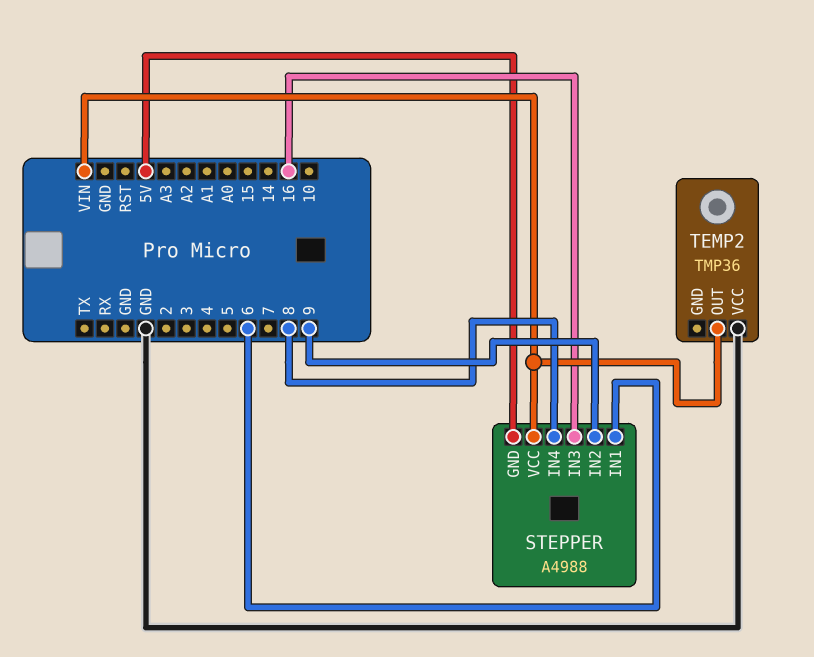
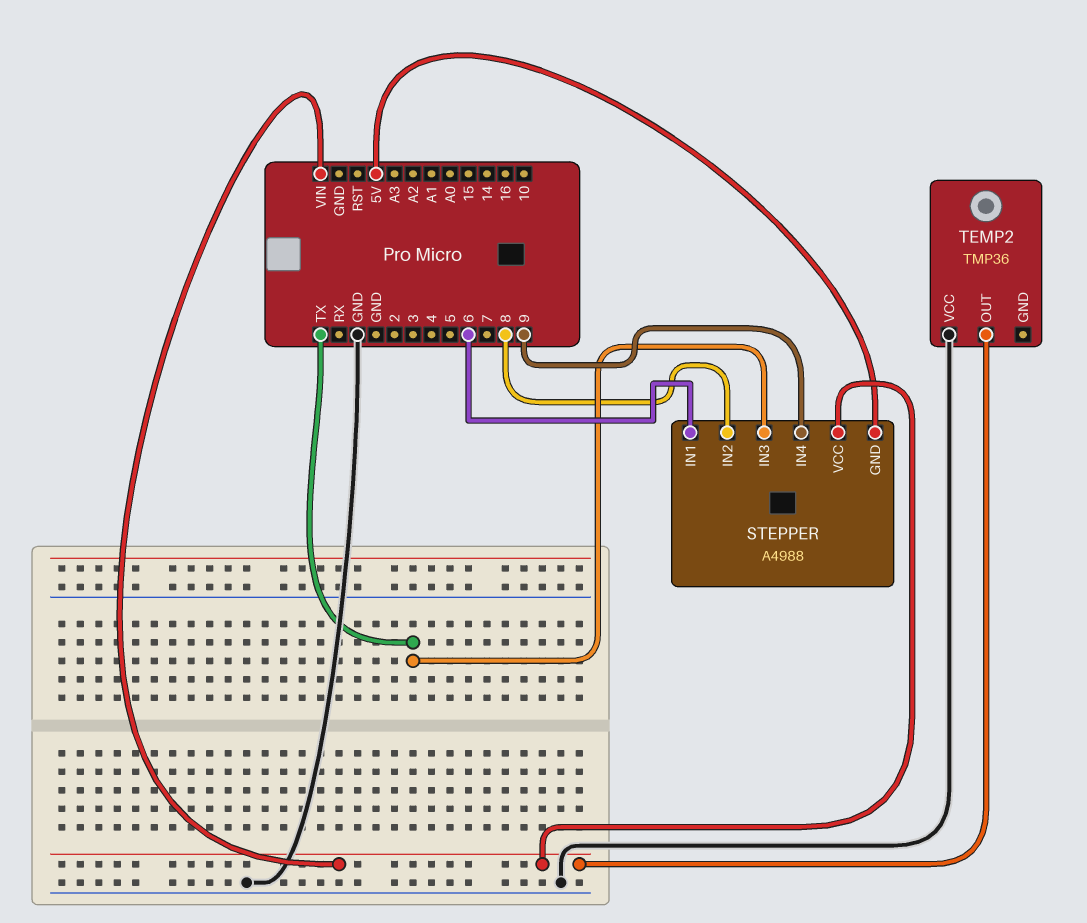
STEPPER pin IN2: 9 -> 8
STEPPER pin IN3: 16 -> TX
STEPPER pin IN4: 8 -> 9

